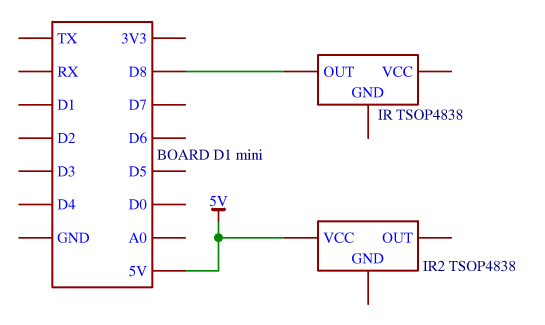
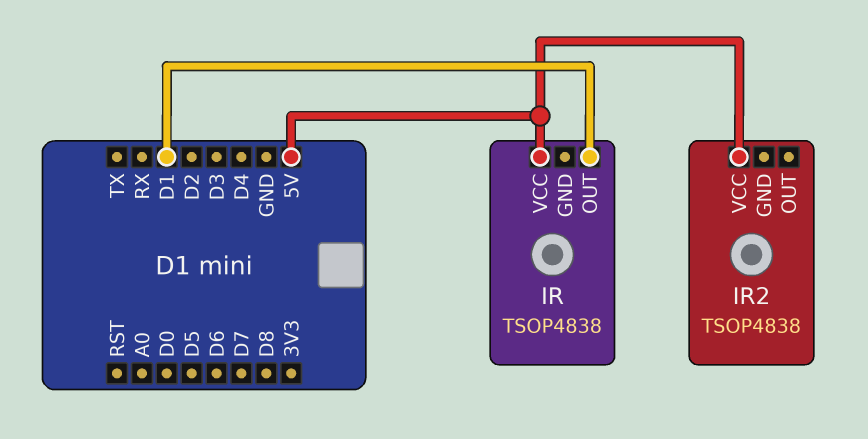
IR pin OUT: D8 -> D1
IR pin VCC: none -> 5V

